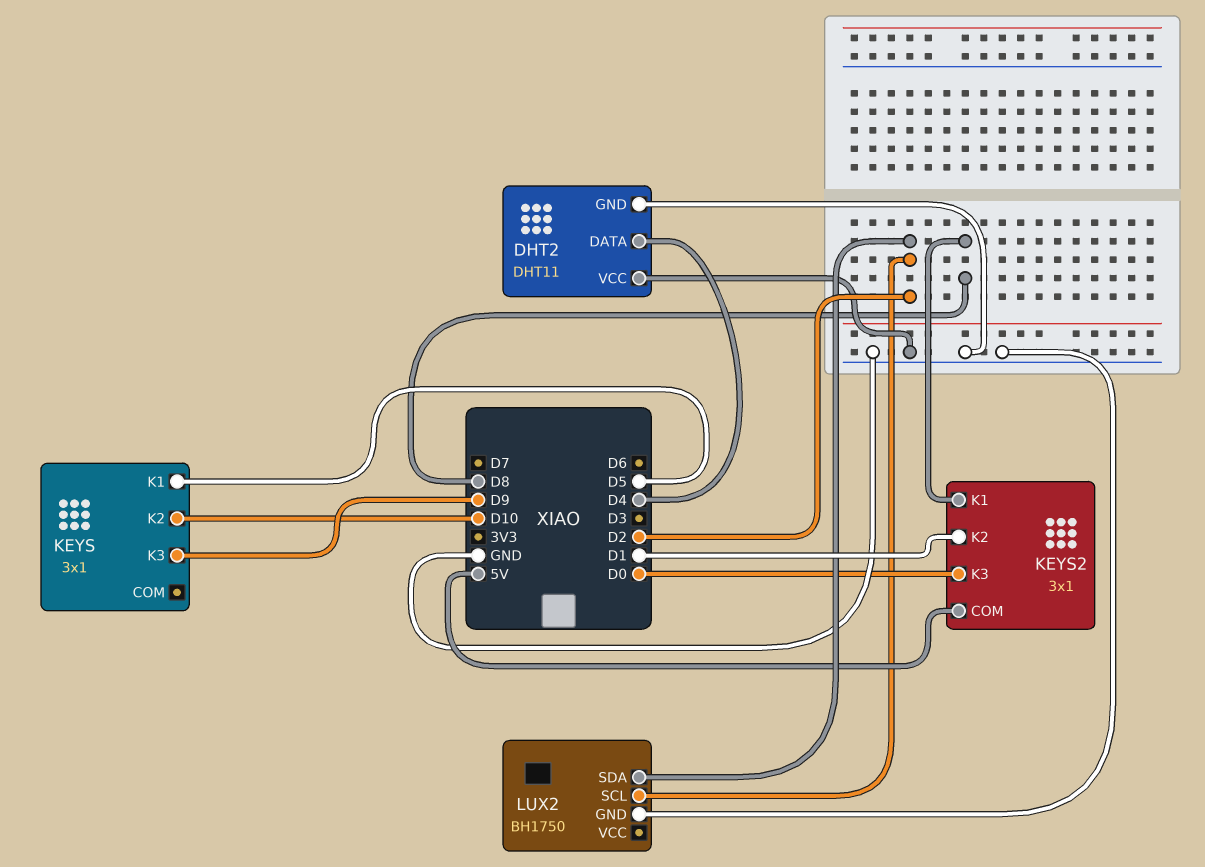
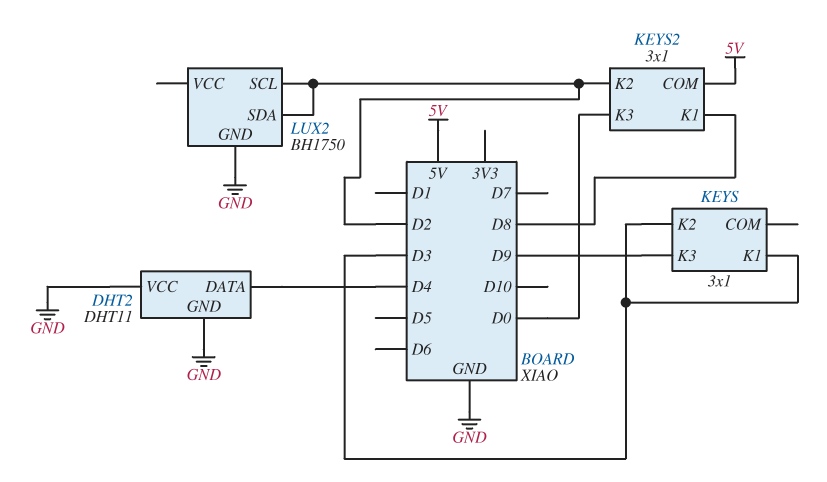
KEYS pin K1: D5 -> D3
KEYS pin K2: D10 -> D3
KEYS2 pin K2: D1 -> D2

